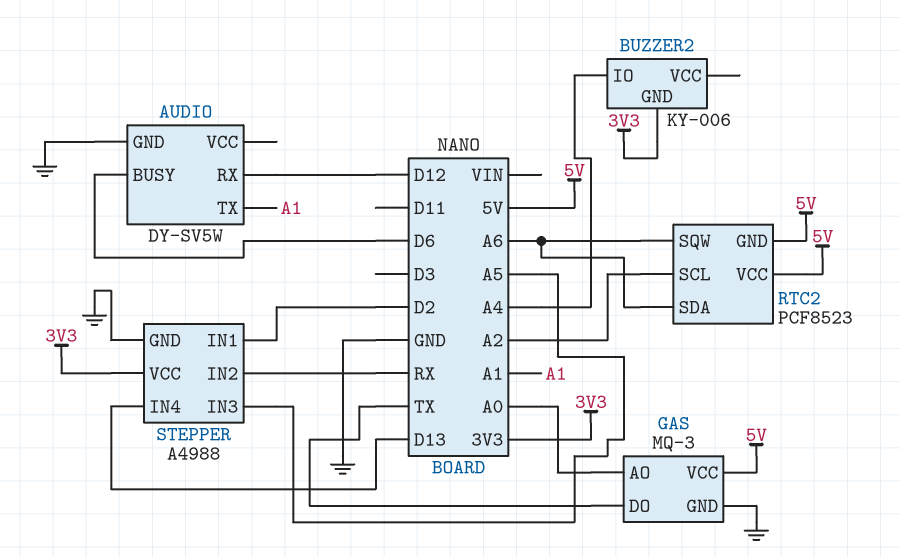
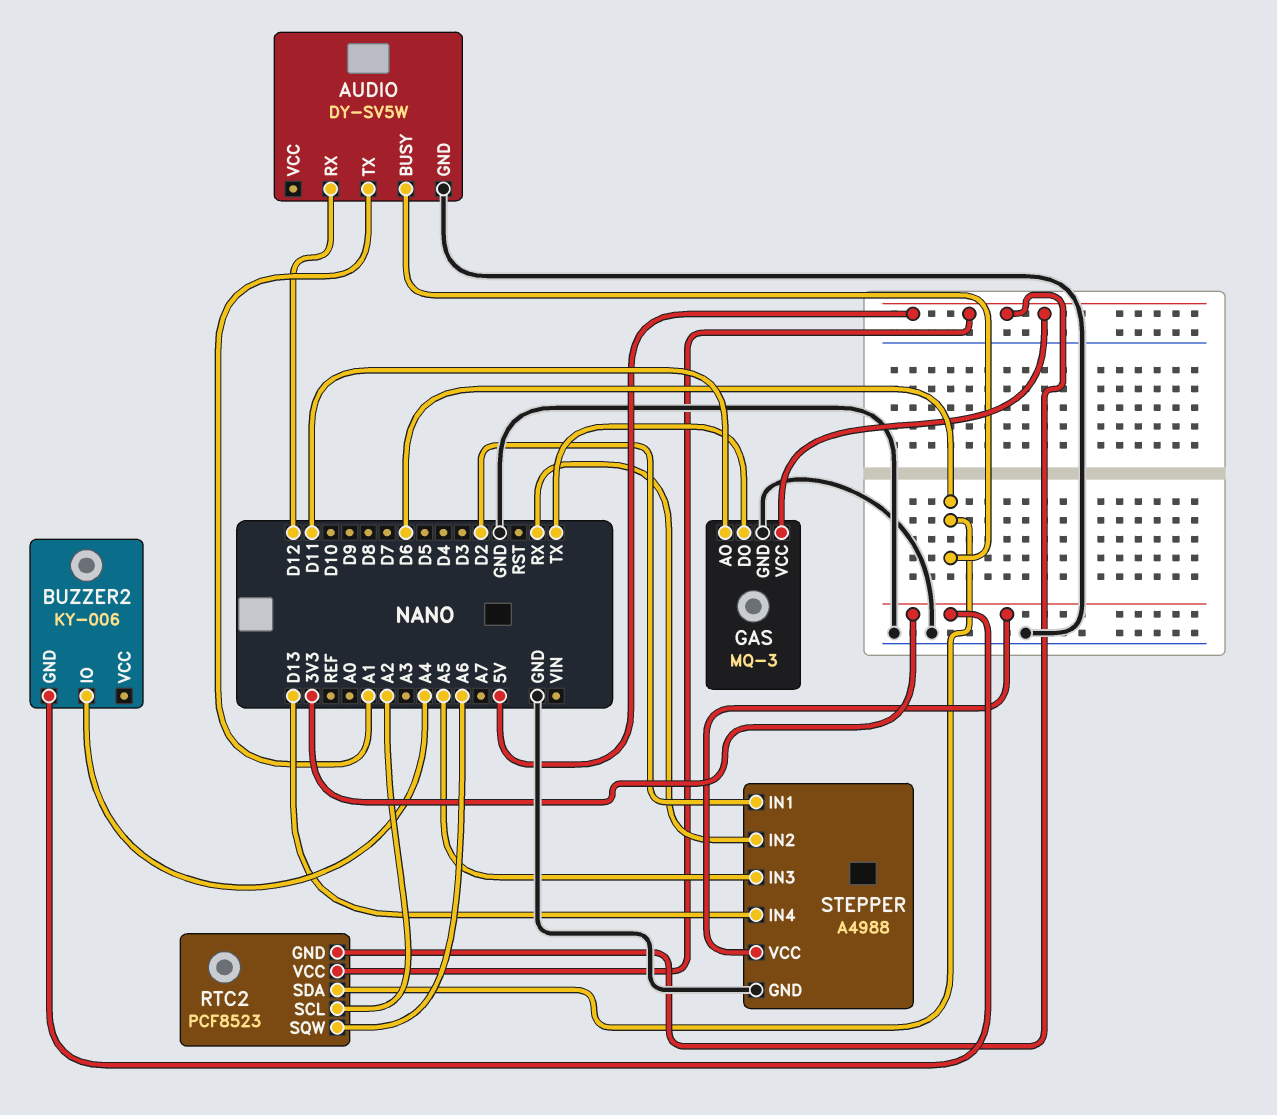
GAS pin AO: A0 -> D11
RTC2 pin SDA: A6 -> D6

